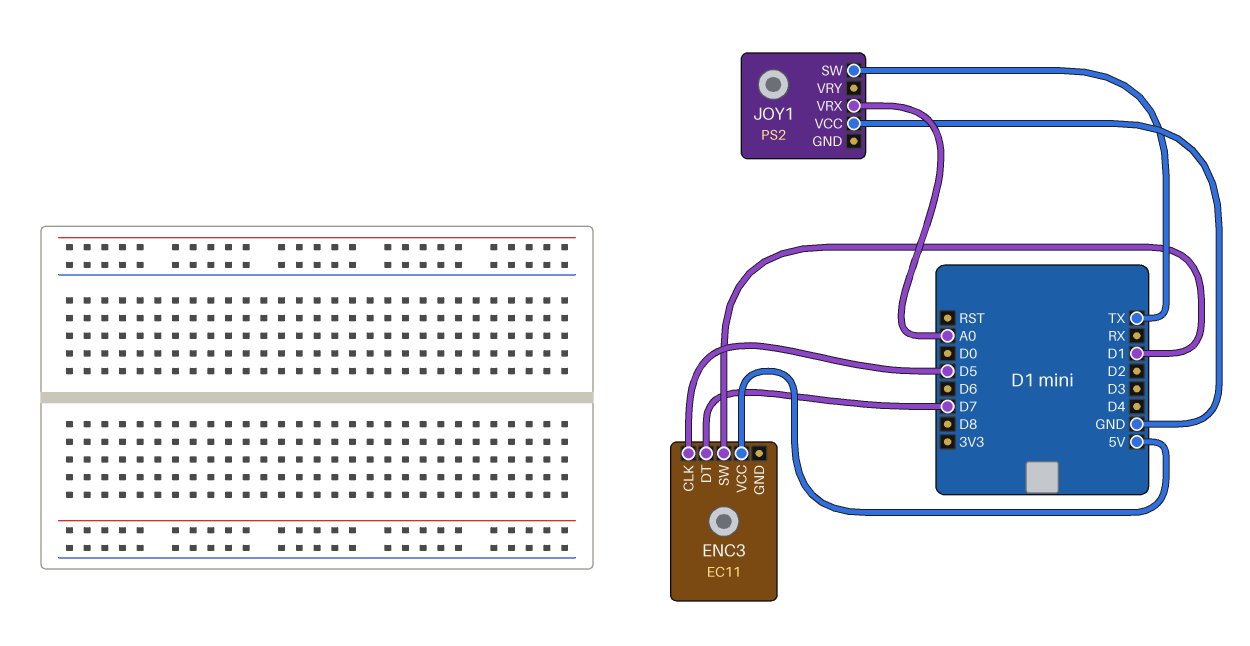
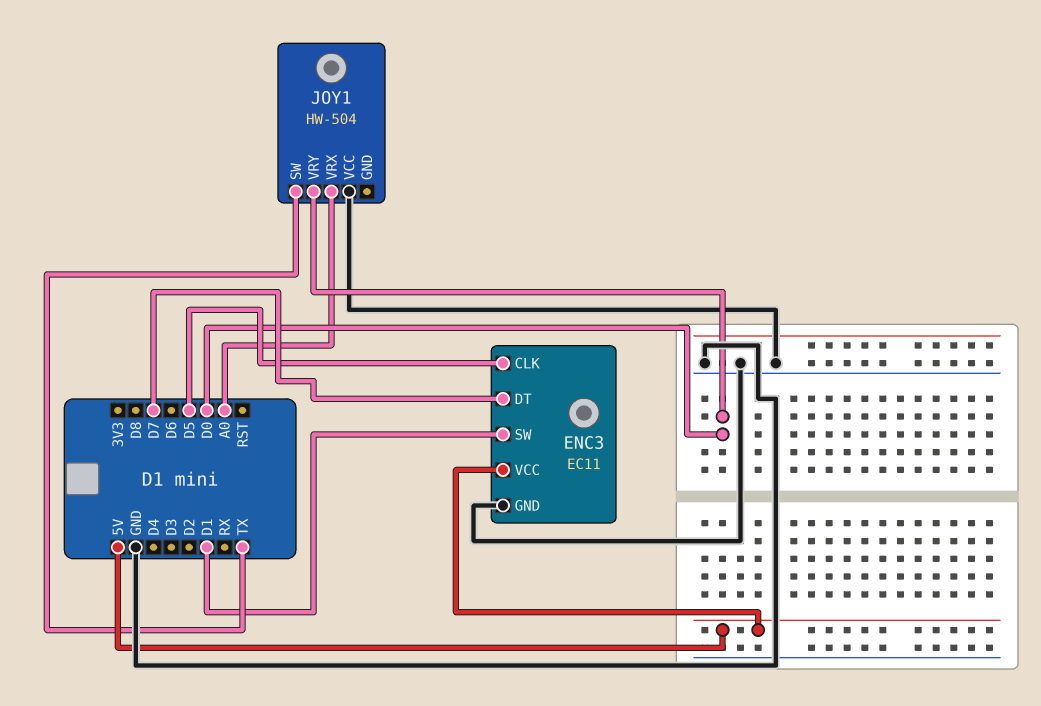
ENC3 pin GND: none -> GND
JOY1: PS2 -> HW-504
JOY1 pin VRY: none -> D0

